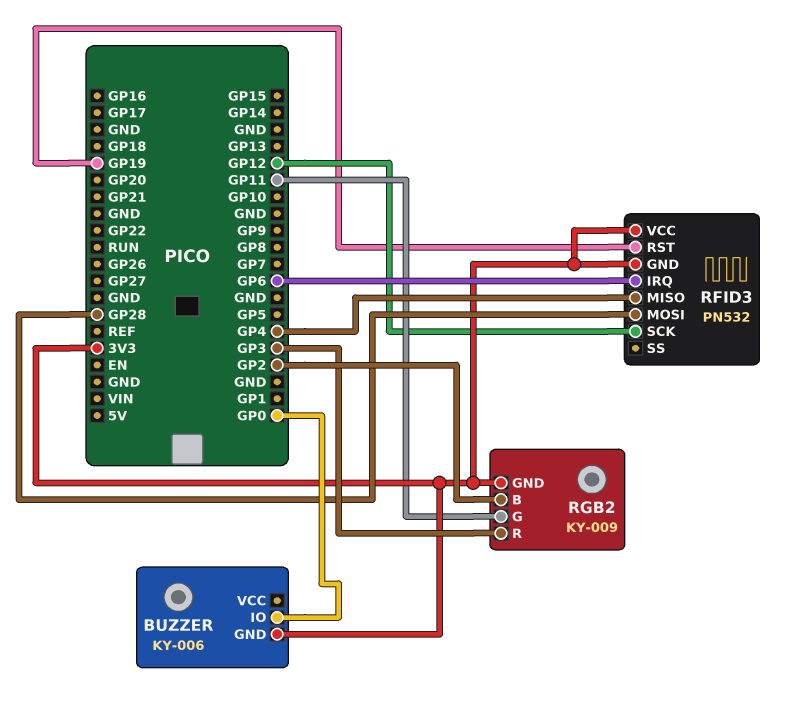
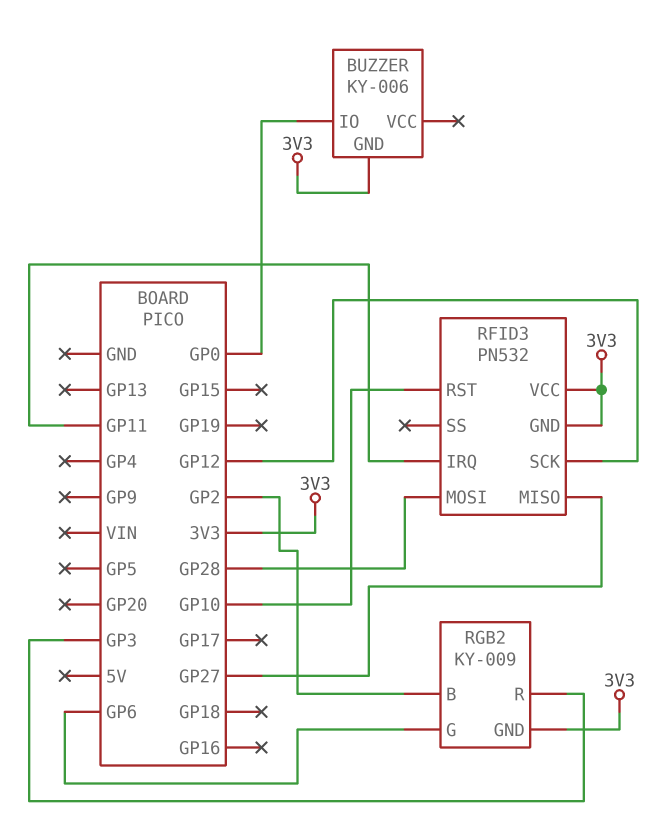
RFID3 pin IRQ: GP6 -> GP11
RFID3 pin MISO: GP4 -> GP27
RFID3 pin RST: GP19 -> GP10
RGB2 pin G: GP11 -> GP6

